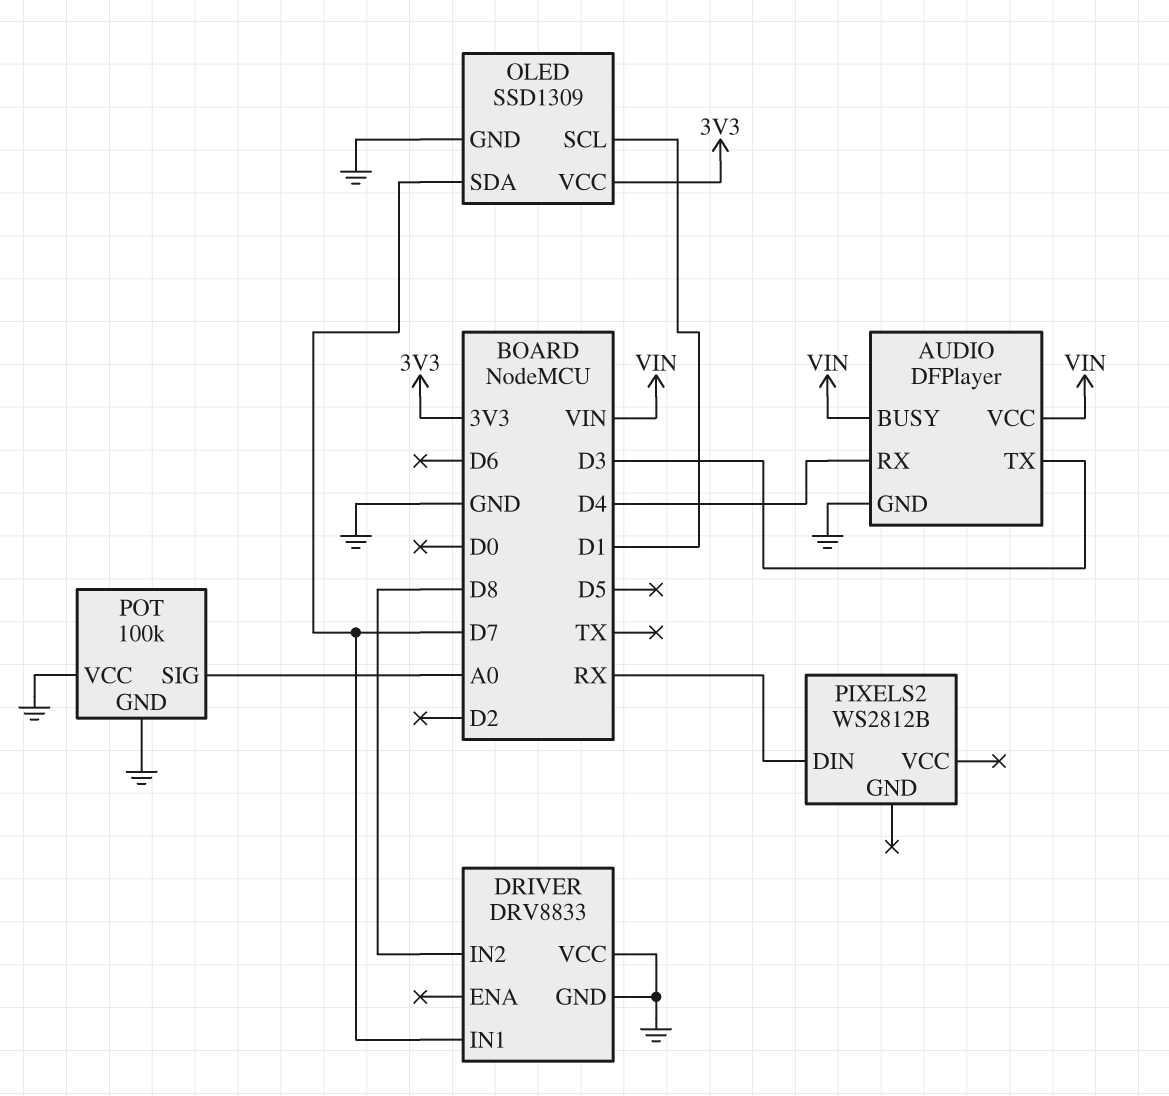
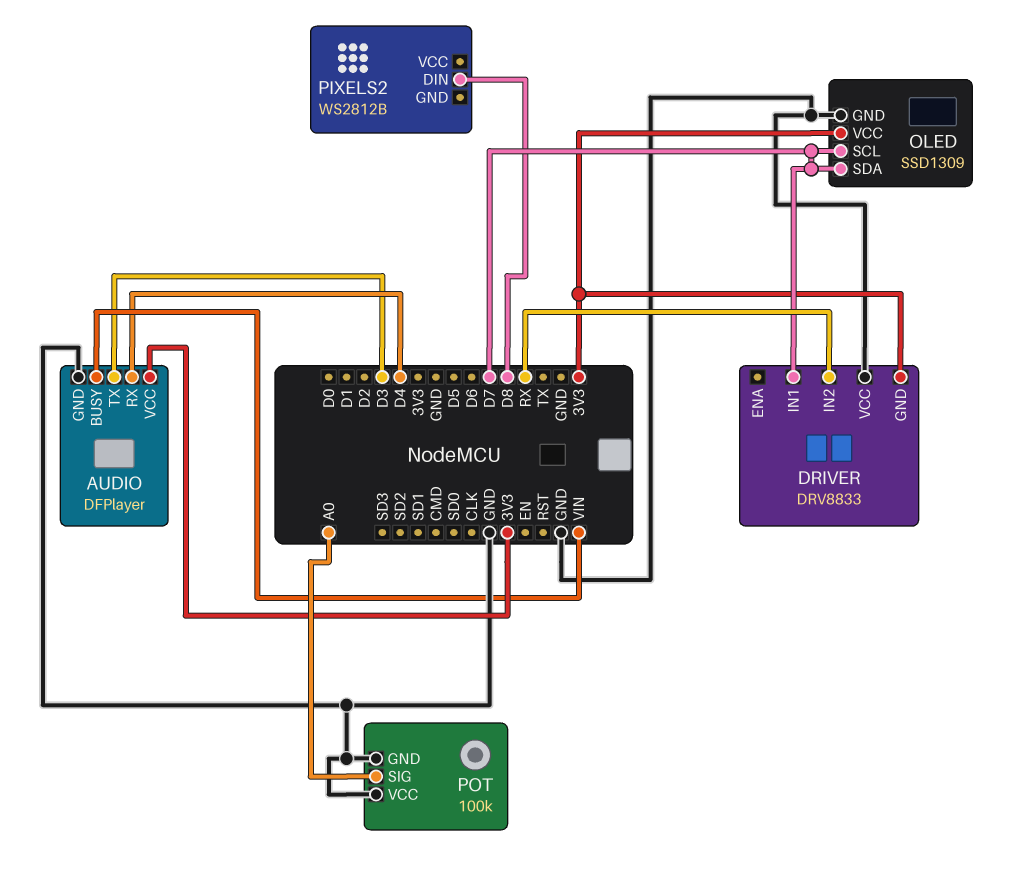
AUDIO pin VCC: VIN -> 3V3
DRIVER pin GND: GND -> 3V3
DRIVER pin IN2: D8 -> RX
OLED pin SCL: D1 -> D7
PIXELS2 pin DIN: RX -> D8

